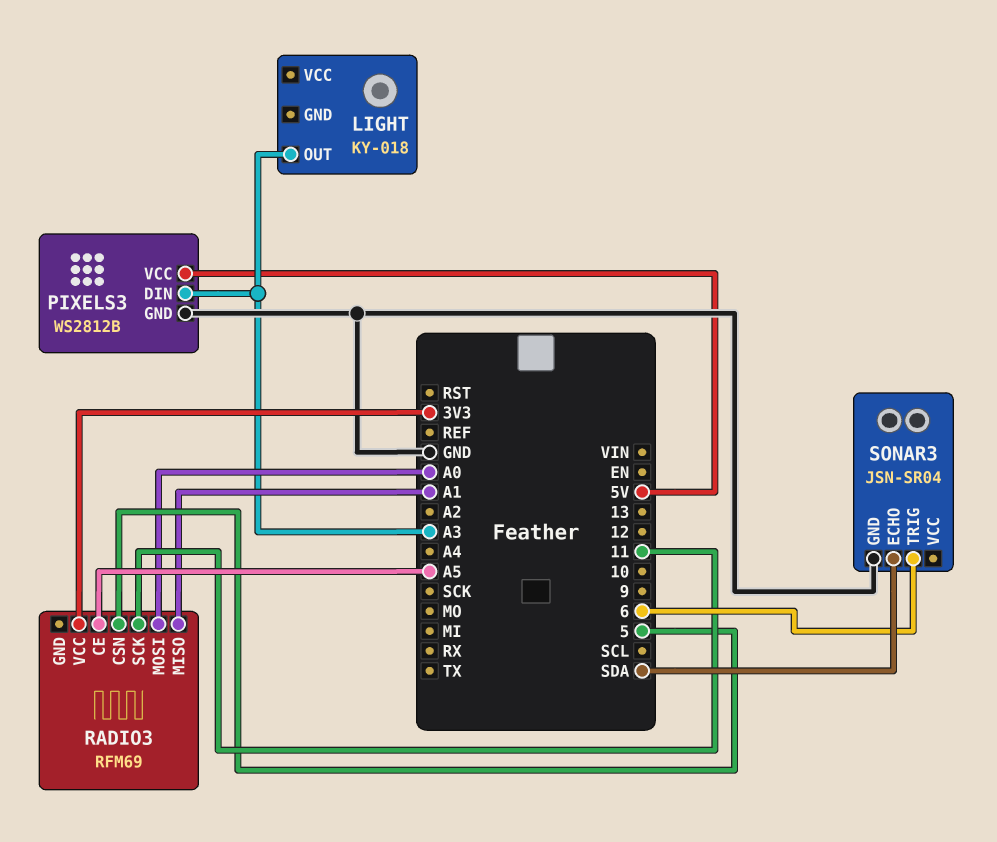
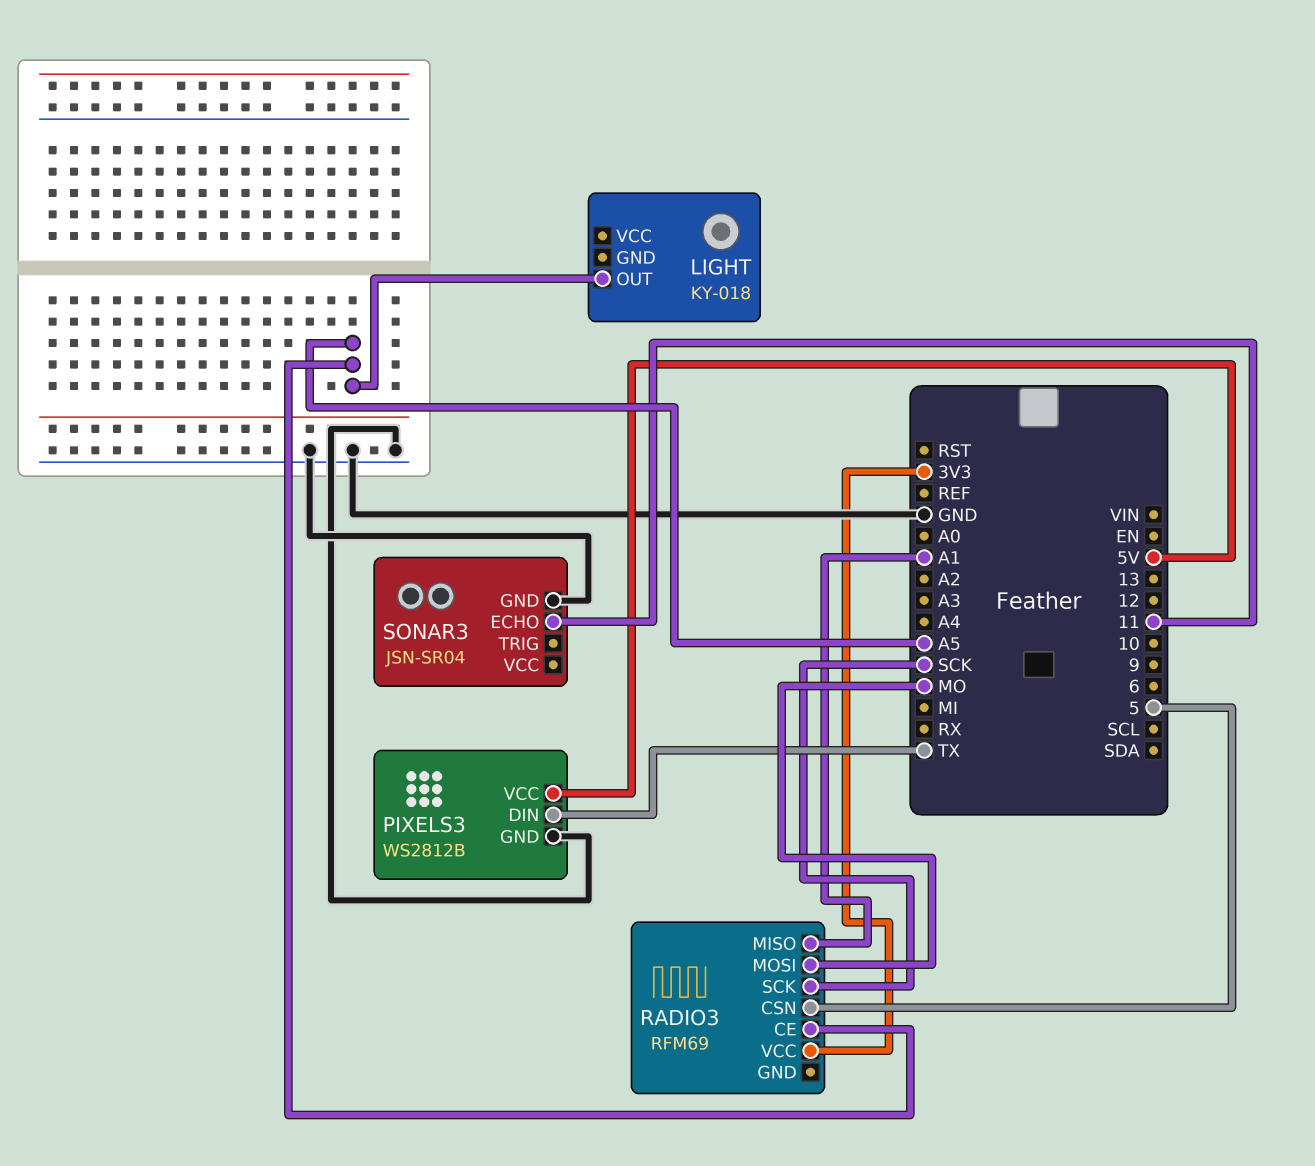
LIGHT pin OUT: A3 -> A5
PIXELS3 pin DIN: A3 -> TX
RADIO3 pin MOSI: A0 -> MO
RADIO3 pin SCK: 11 -> SCK
SONAR3 pin ECHO: SDA -> 11
SONAR3 pin TRIG: 6 -> none

